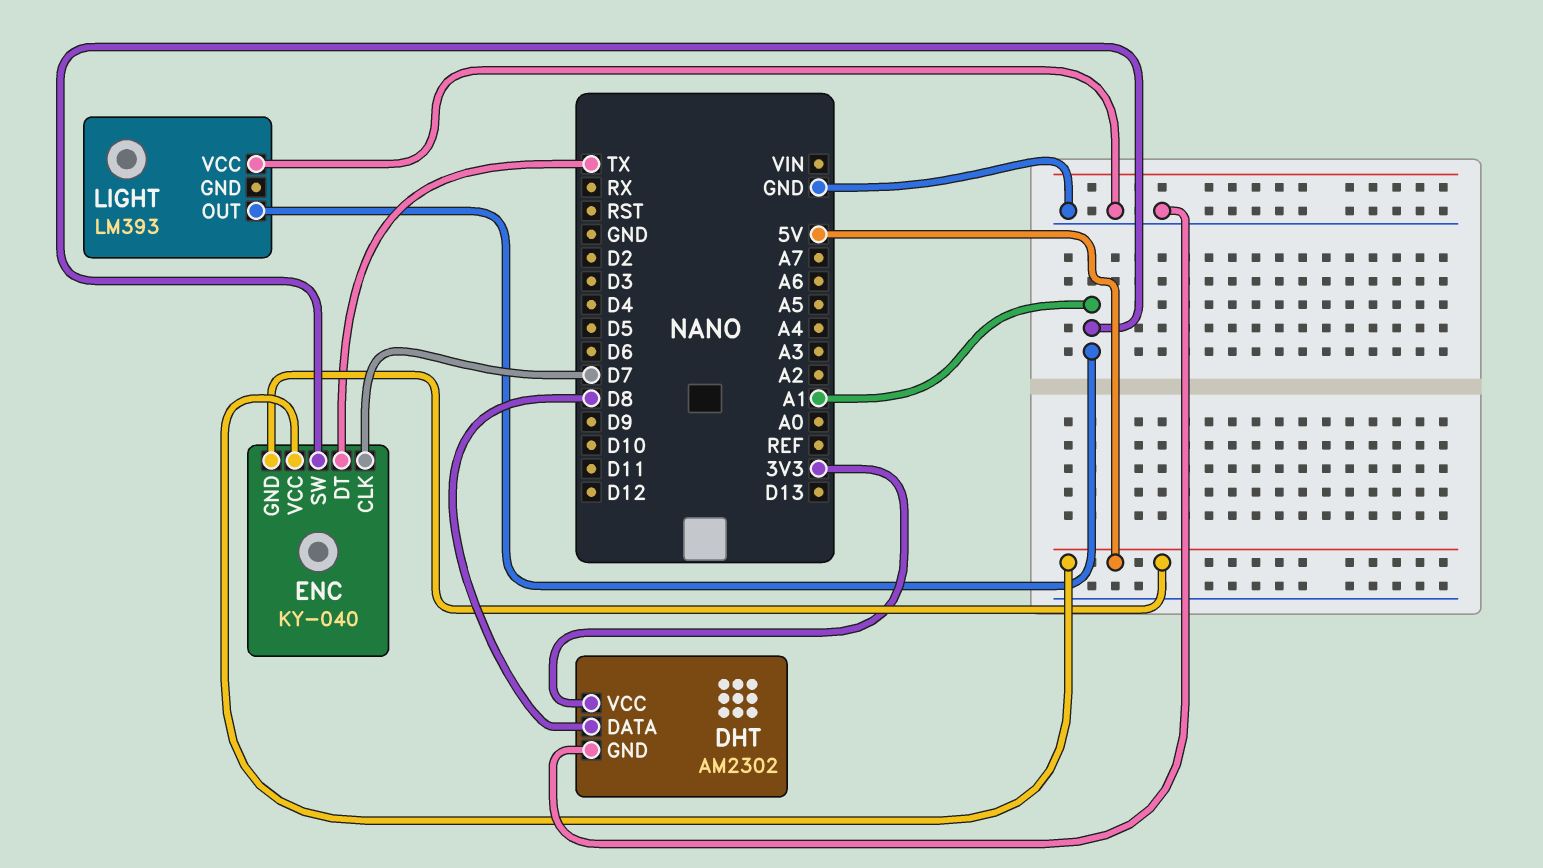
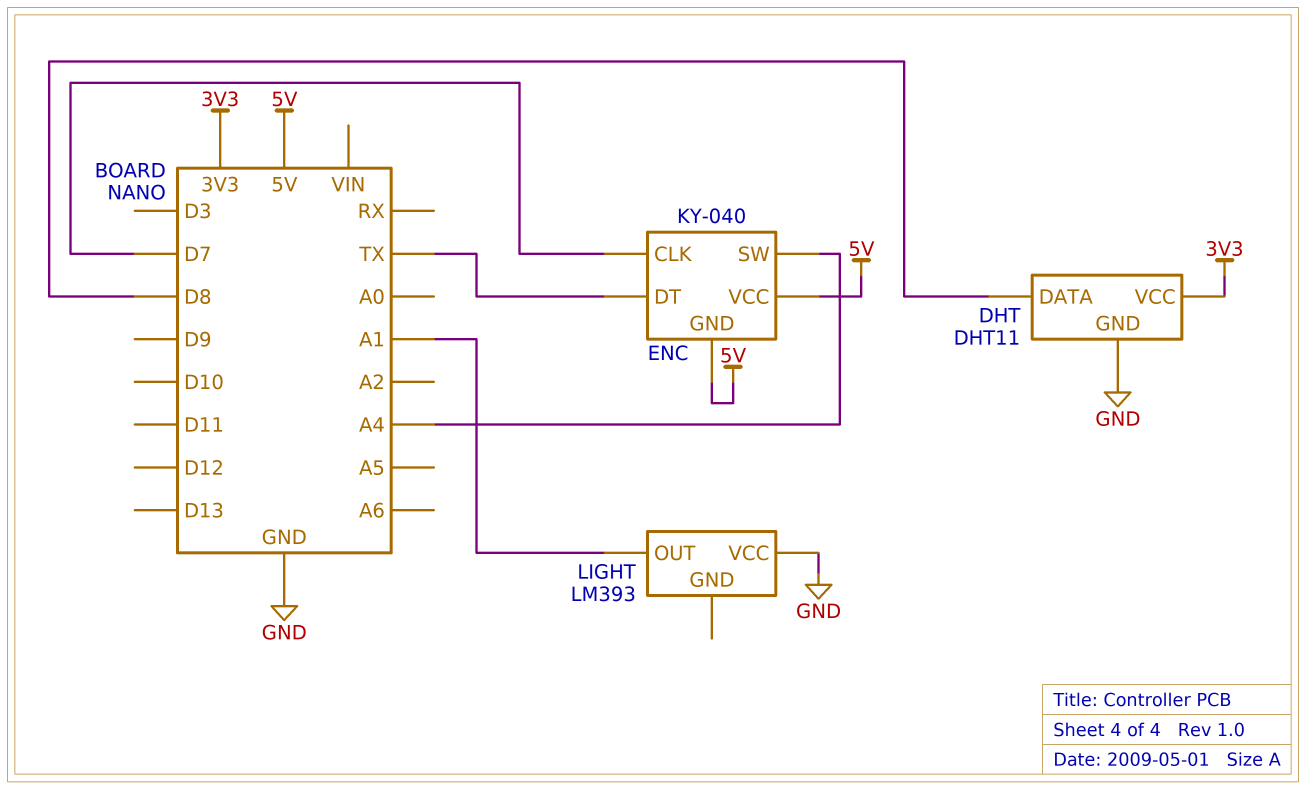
DHT: AM2302 -> DHT11
ENC pin SW: A1 -> A4

